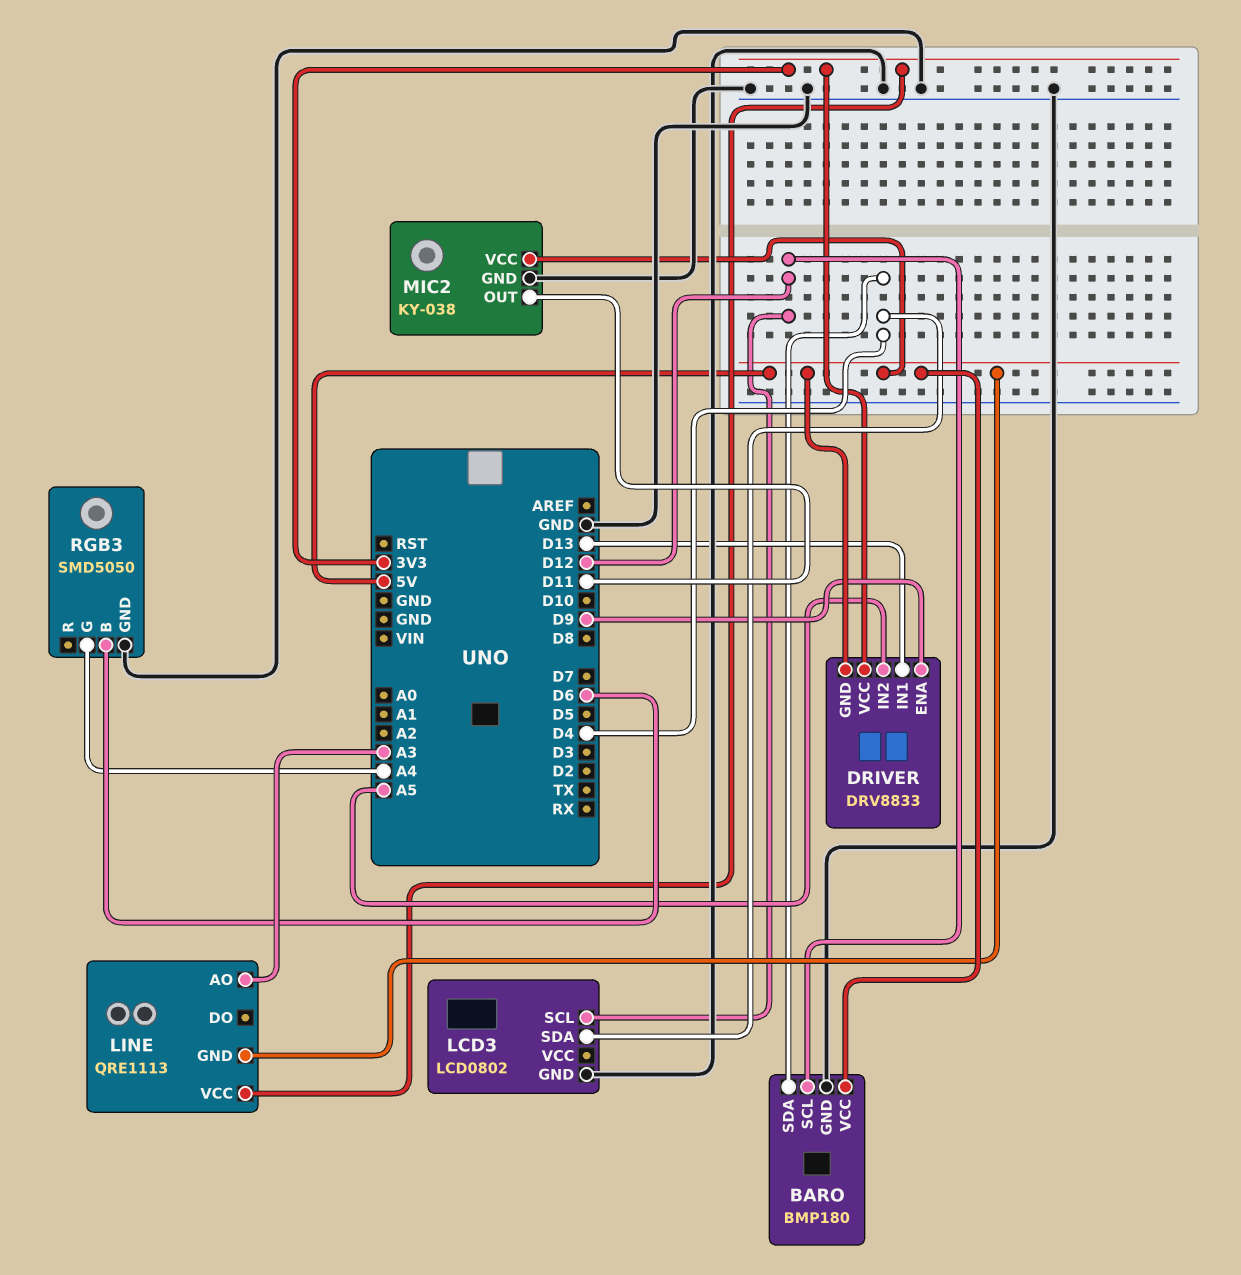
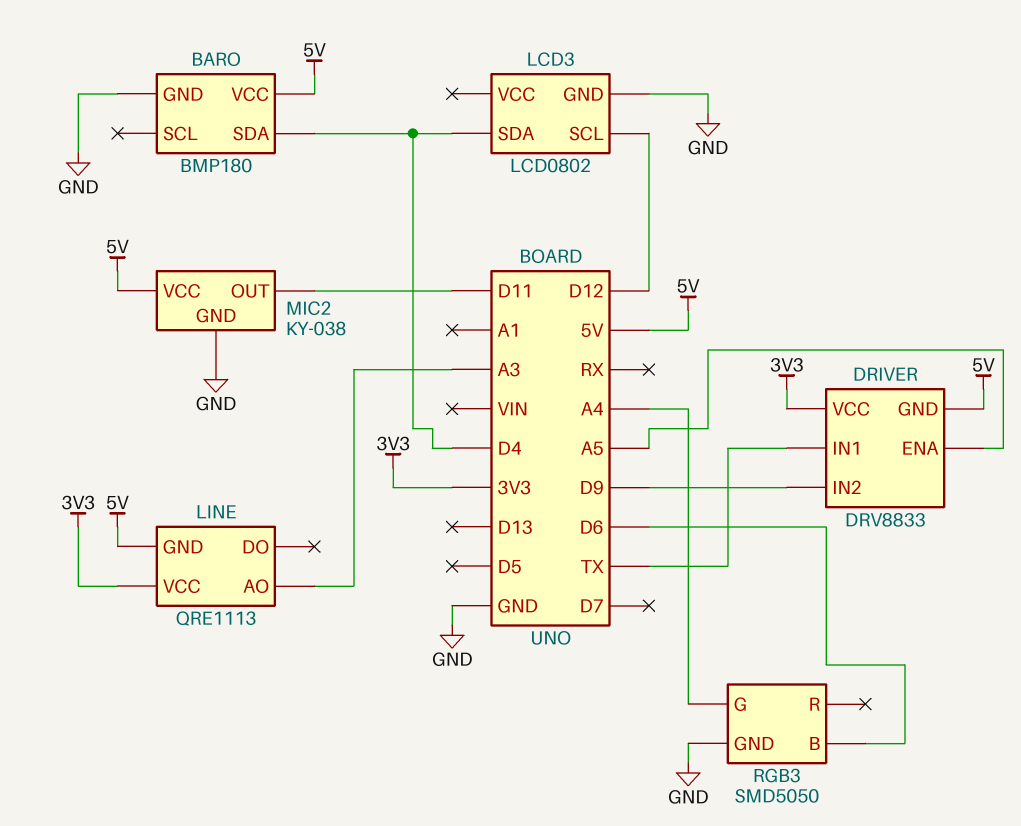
BARO pin SCL: D12 -> none
DRIVER pin ENA: D9 -> A5
DRIVER pin IN1: D13 -> TX
DRIVER pin IN2: A5 -> D9

